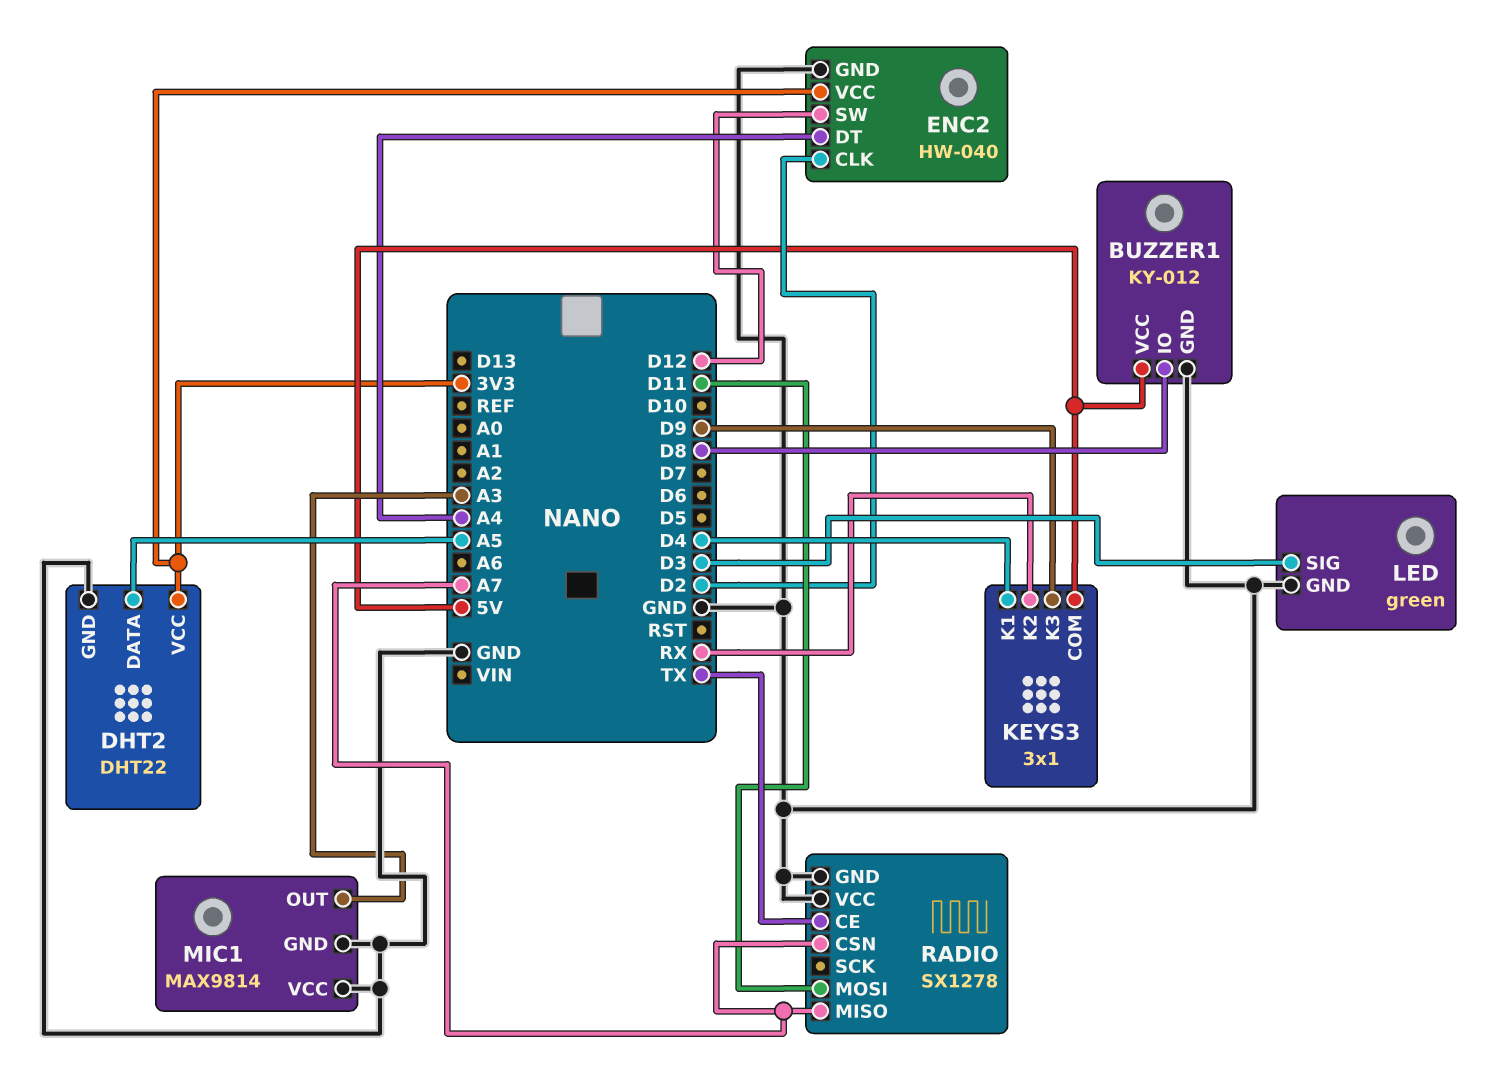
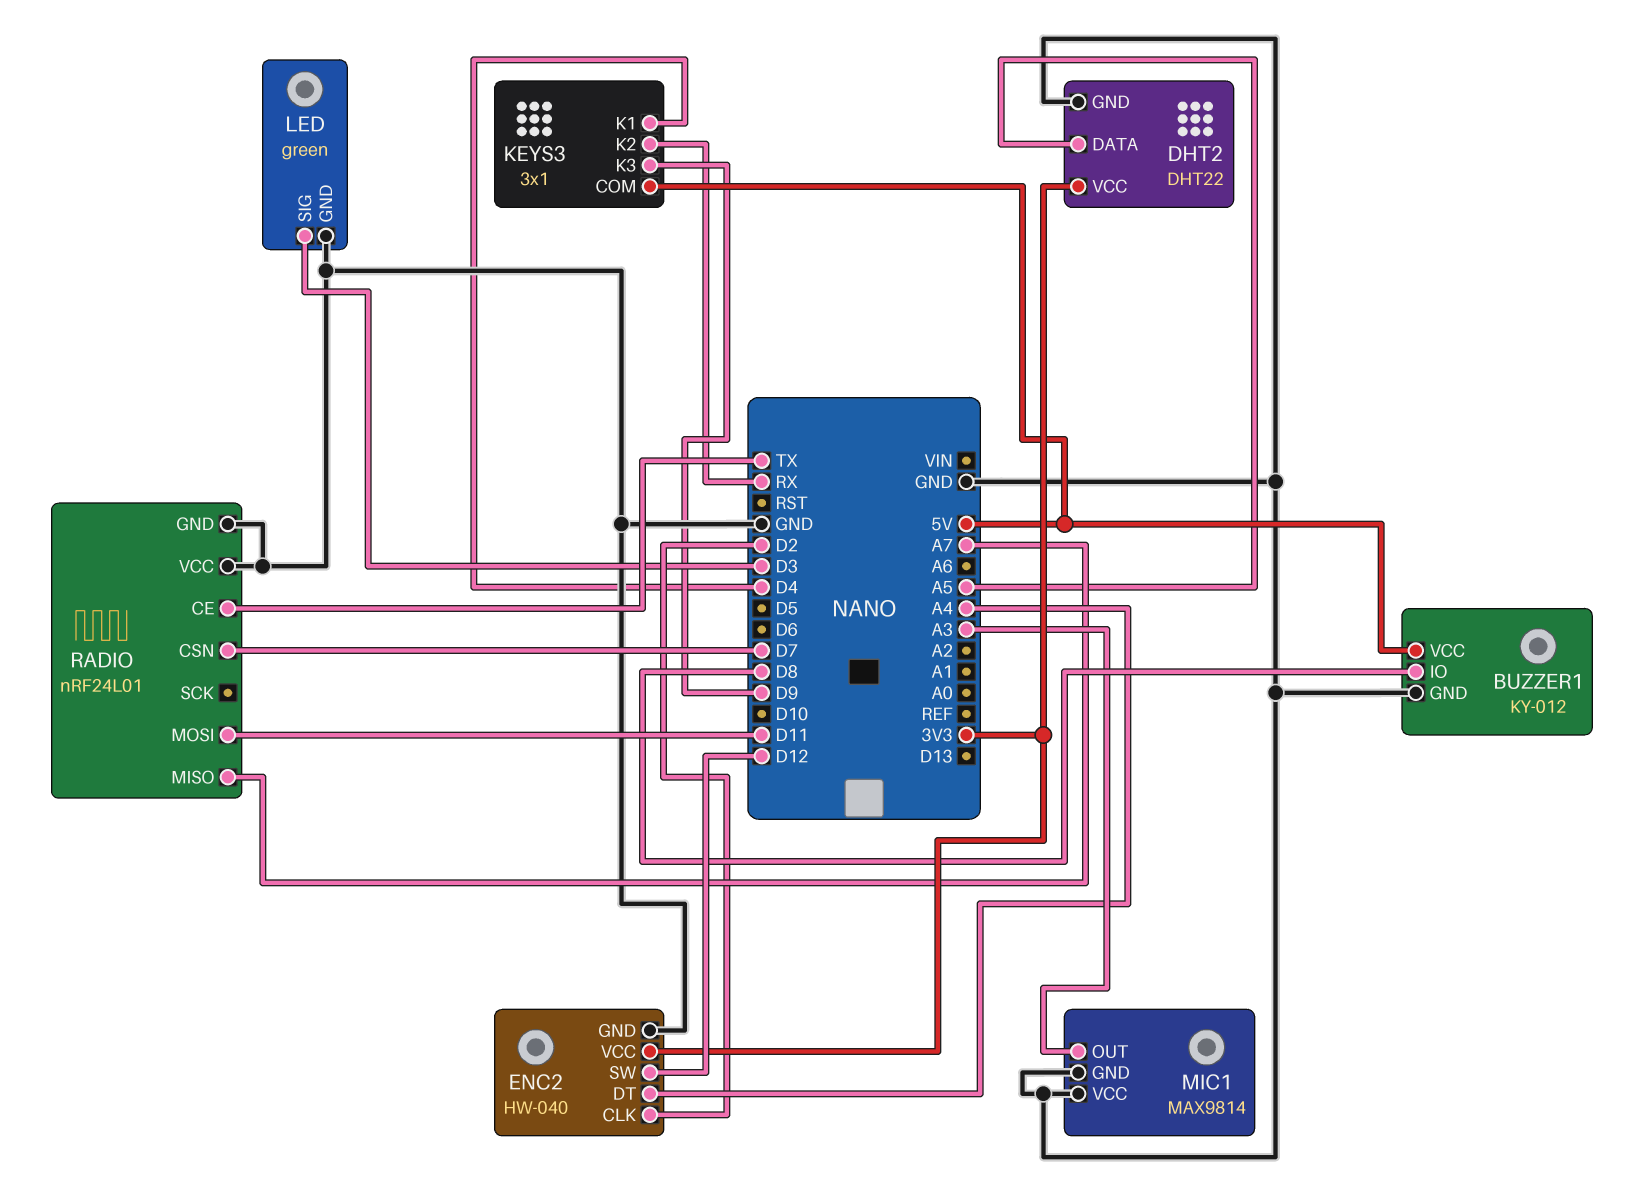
RADIO: SX1278 -> nRF24L01
RADIO pin CSN: A7 -> D7

